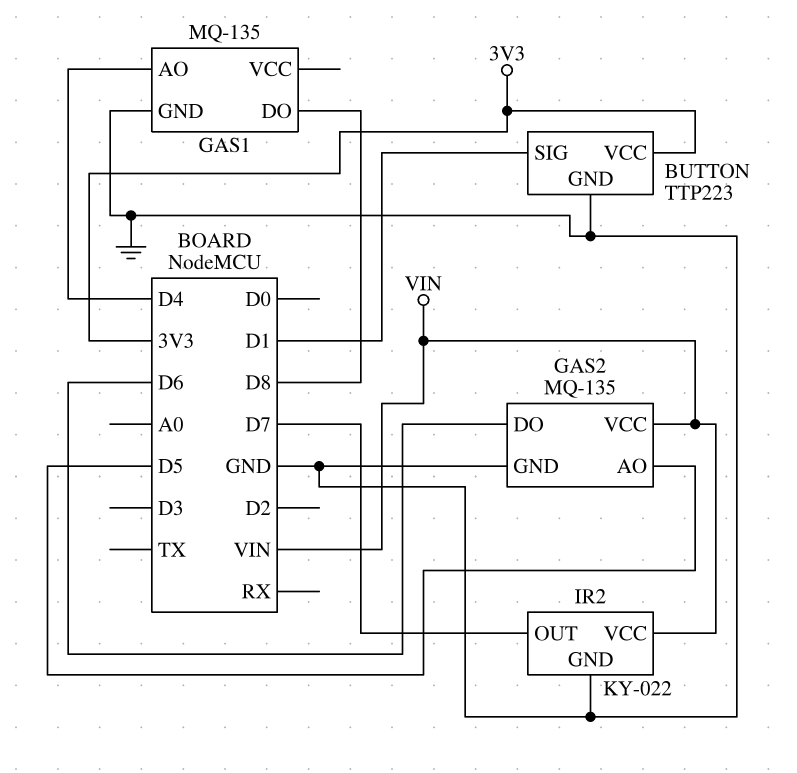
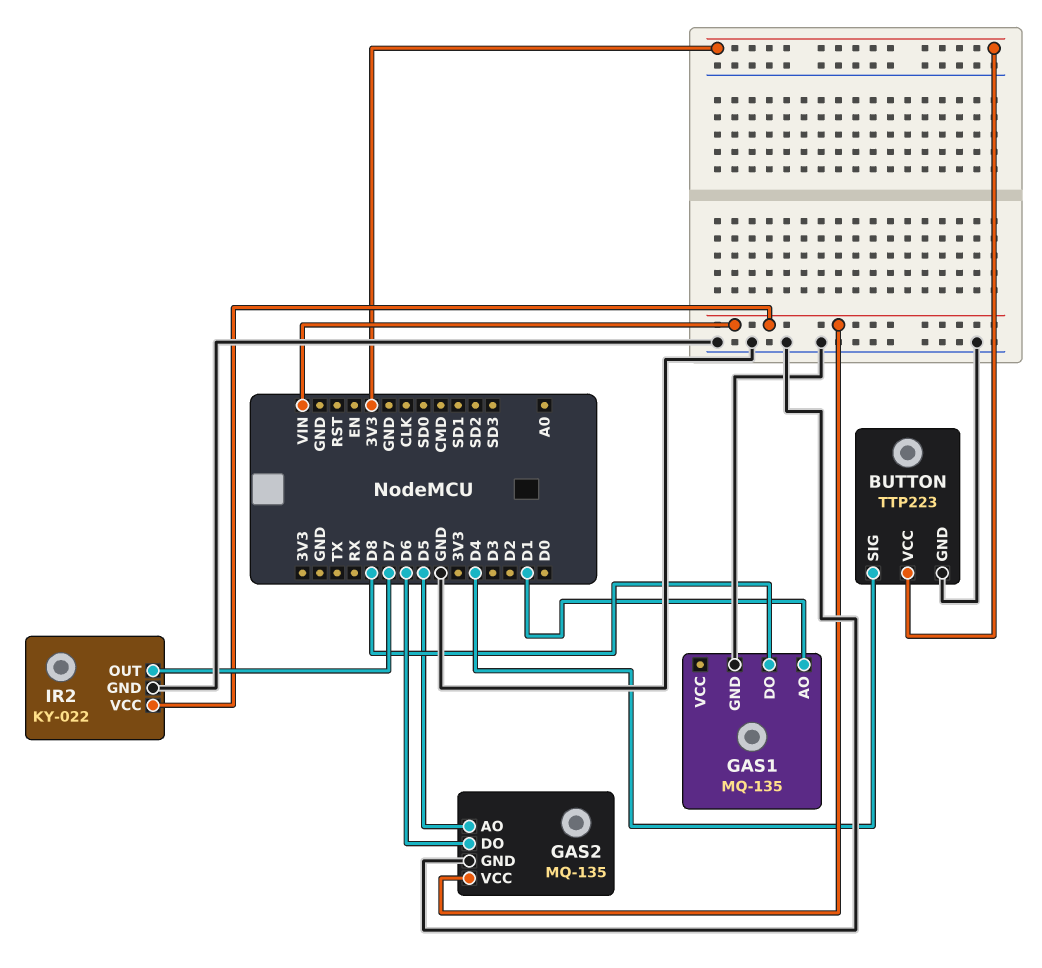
BUTTON pin SIG: D1 -> D4
GAS1 pin AO: D4 -> D1

